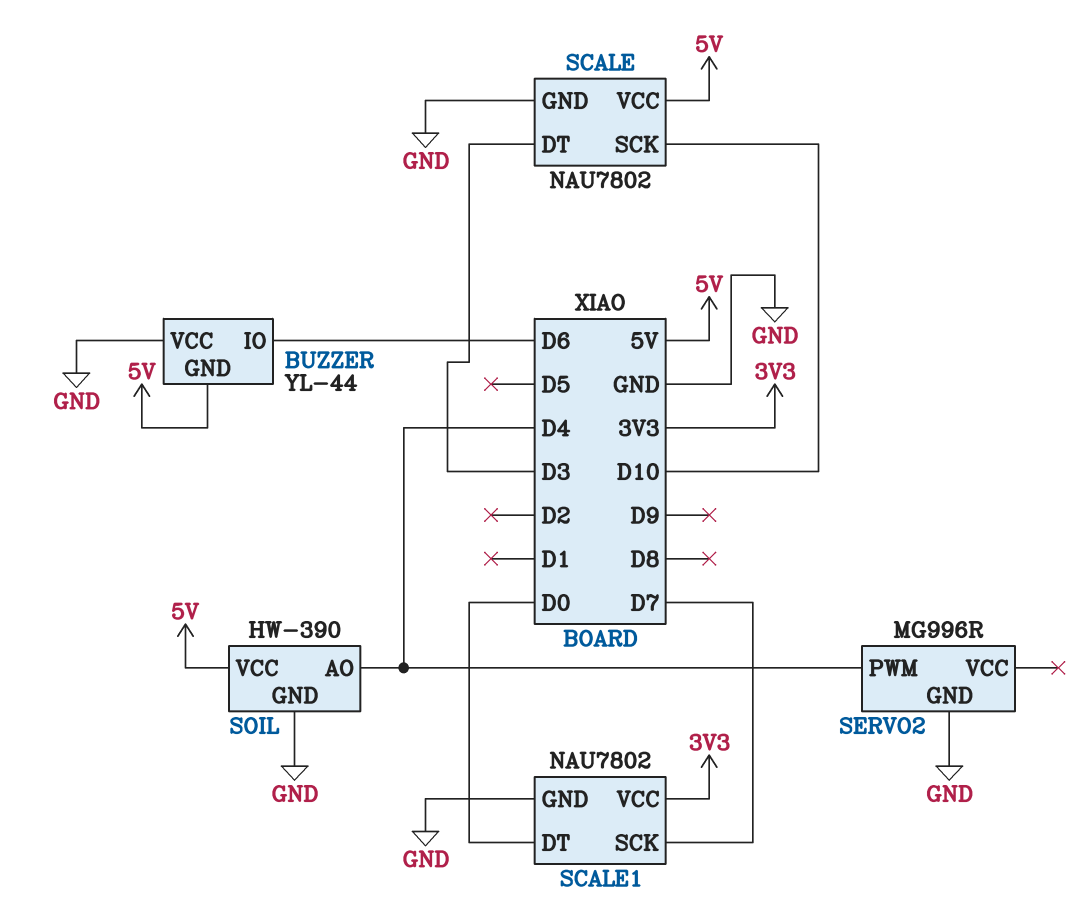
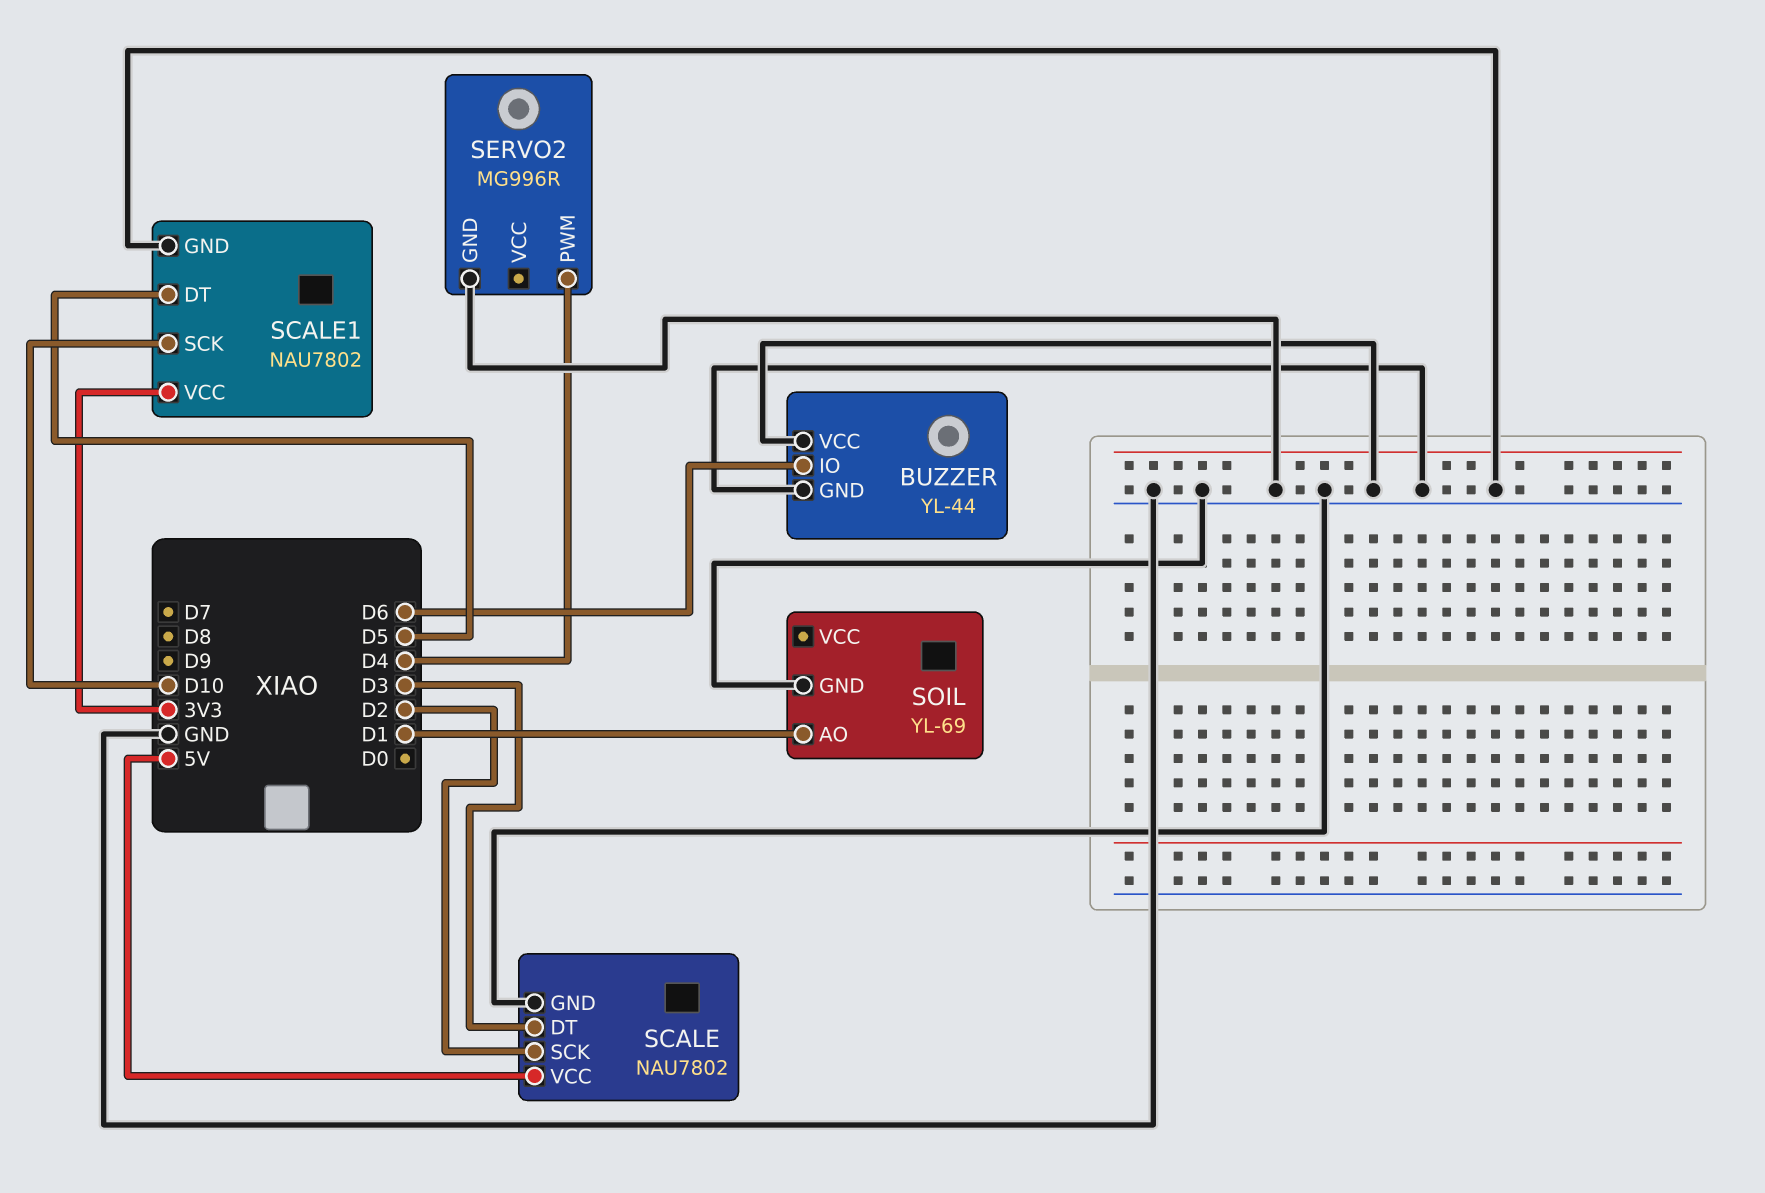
BUZZER pin GND: 5V -> GND
SCALE pin SCK: D10 -> D2
SCALE1 pin DT: D0 -> D5
SCALE1 pin SCK: D7 -> D10
SOIL: HW-390 -> YL-69
SOIL pin AO: D4 -> D1
SOIL pin VCC: 5V -> none

